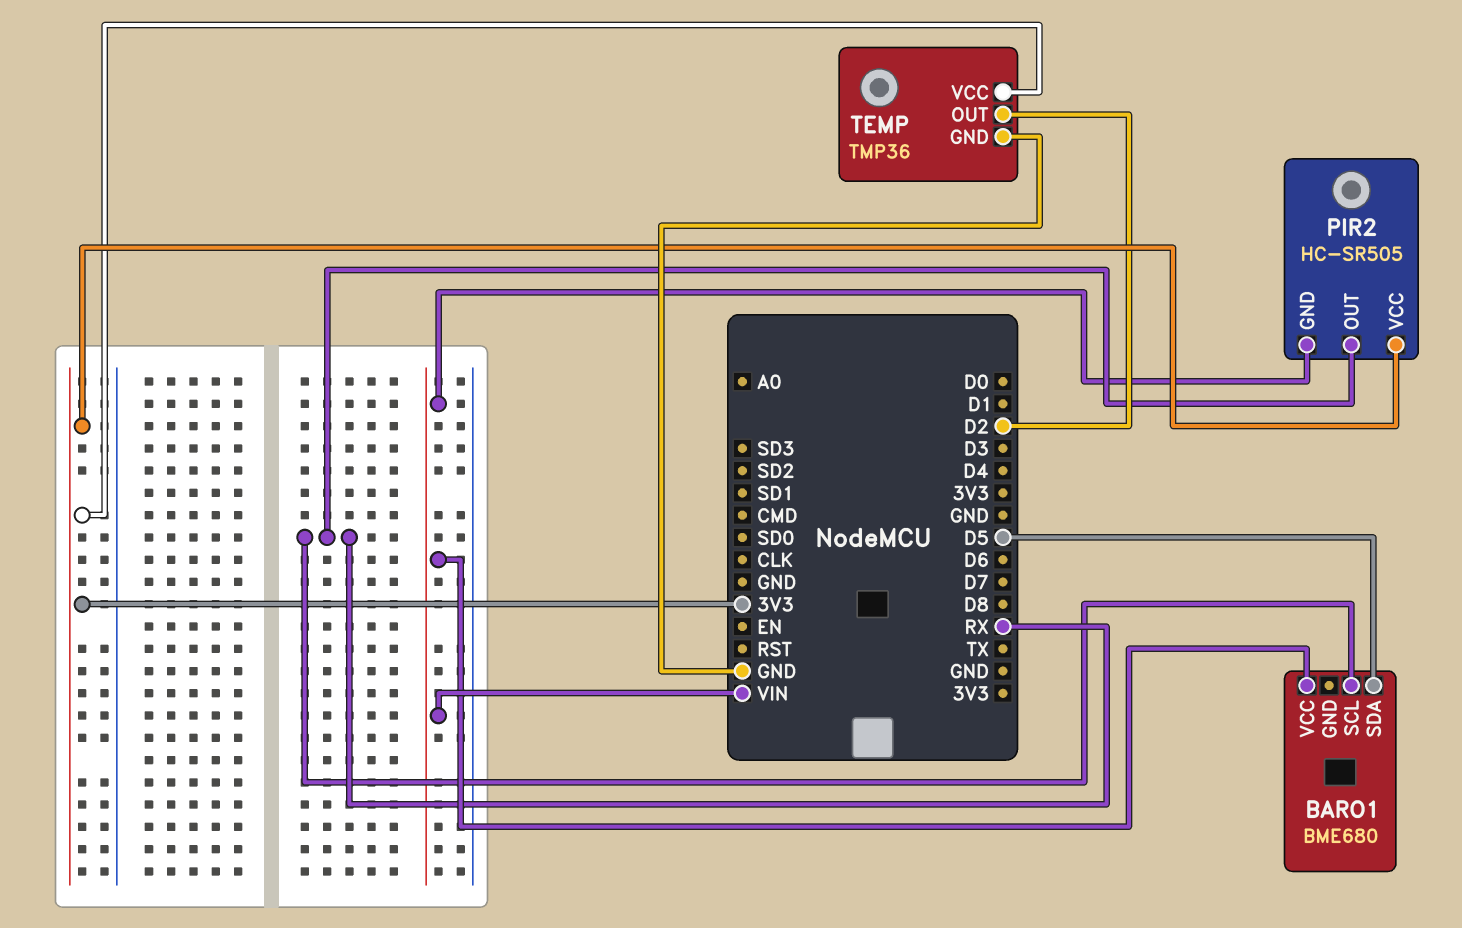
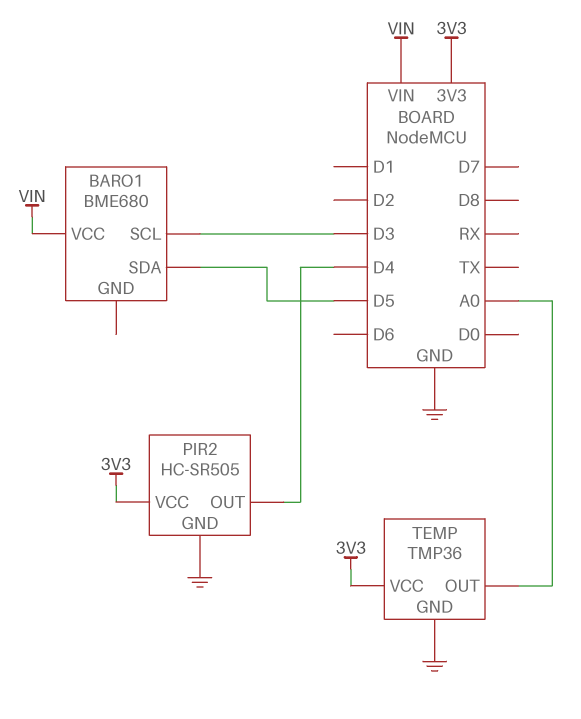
BARO1 pin SCL: RX -> D3
PIR2 pin GND: VIN -> GND
PIR2 pin OUT: RX -> D4
TEMP pin OUT: D2 -> A0

